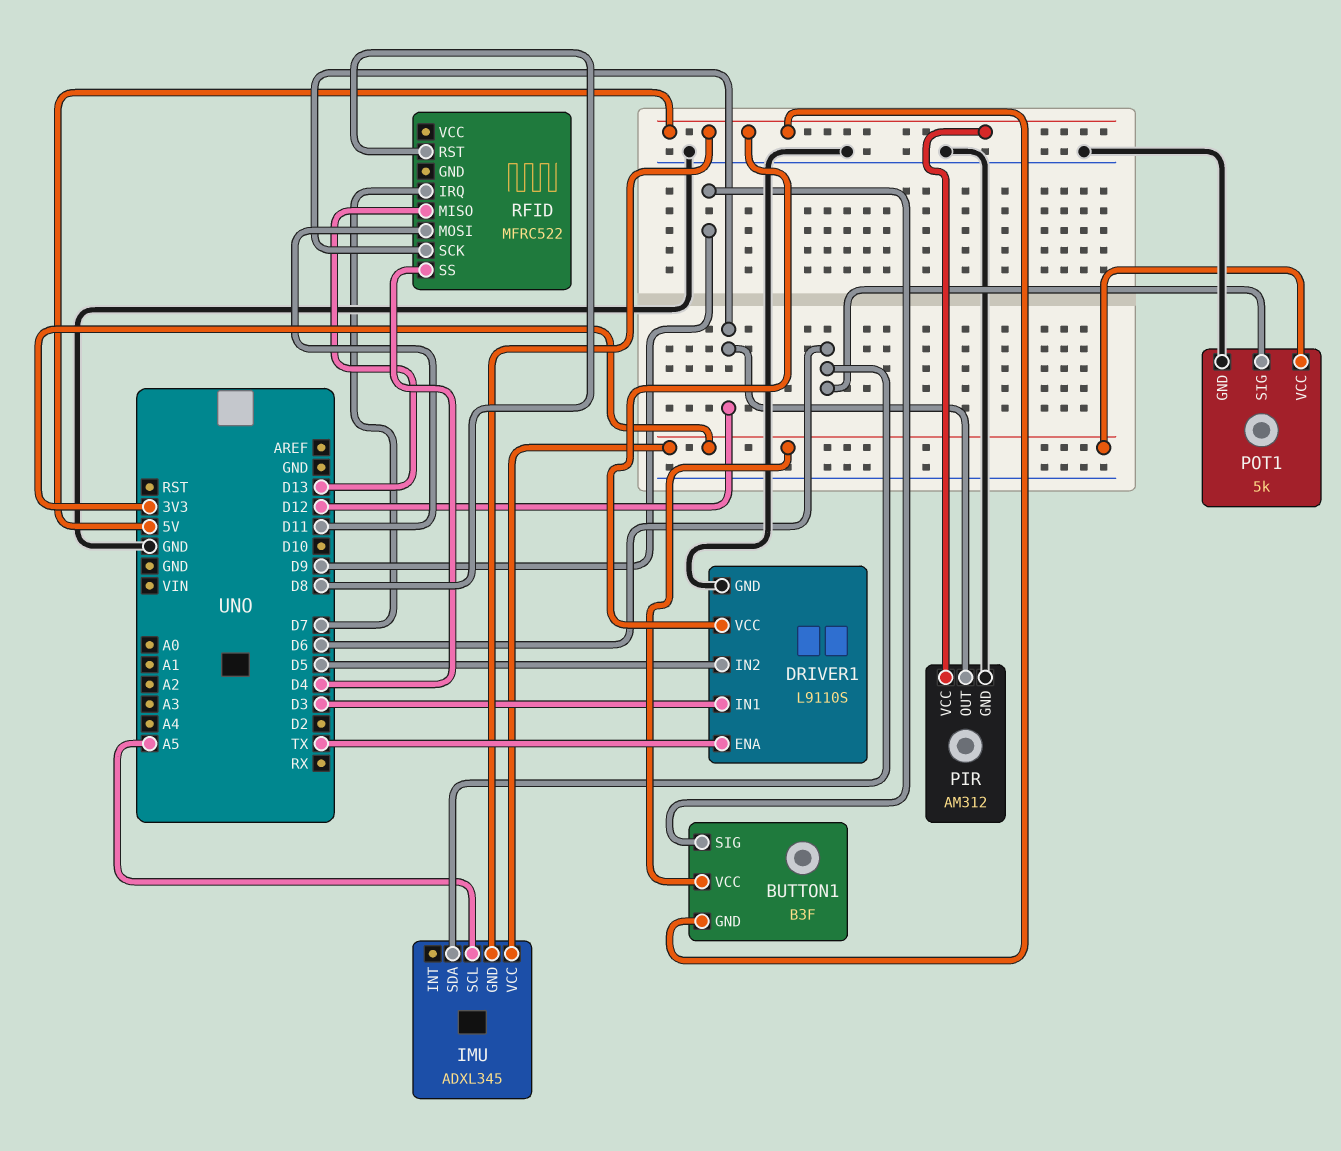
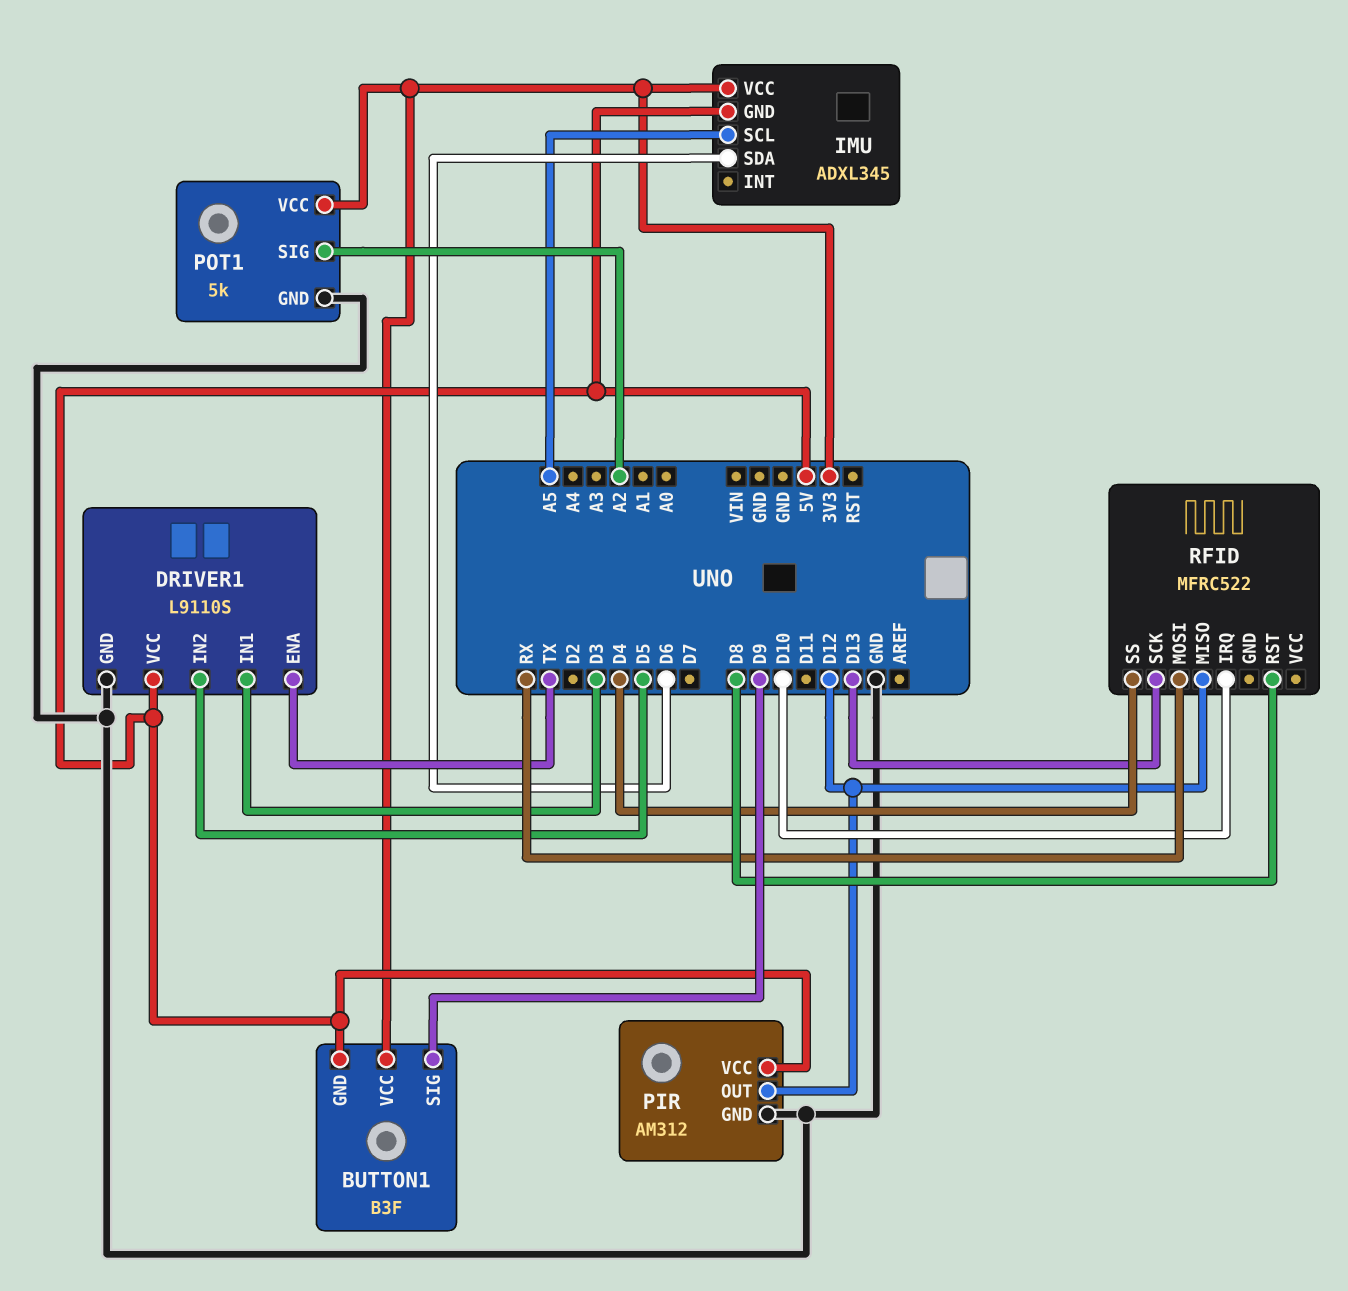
POT1 pin SIG: D6 -> A2
RFID pin IRQ: D7 -> D10
RFID pin MISO: D13 -> D12
RFID pin MOSI: D11 -> RX
RFID pin SCK: D12 -> D13

